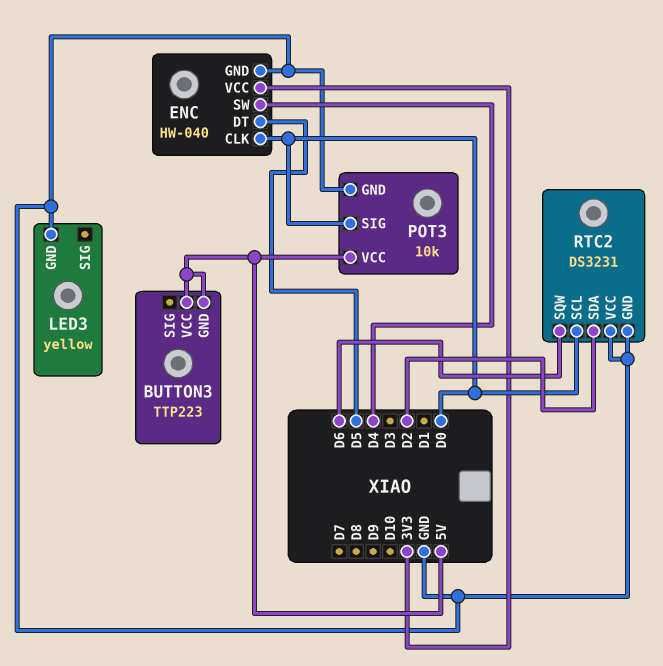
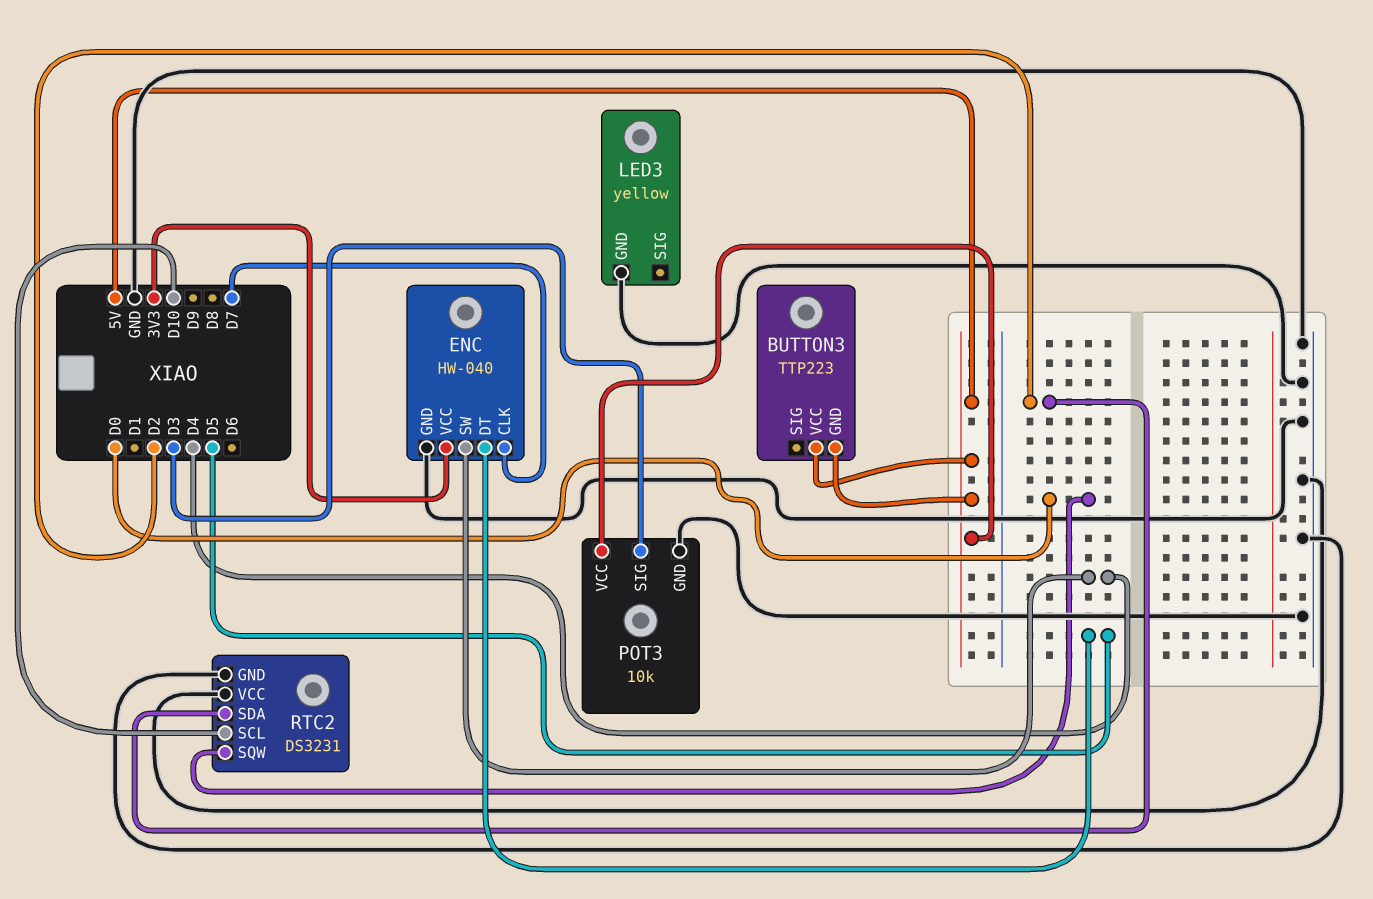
ENC pin CLK: D0 -> D7
POT3 pin SIG: D0 -> D3
RTC2 pin SCL: D0 -> D10
RTC2 pin SQW: D6 -> D0

